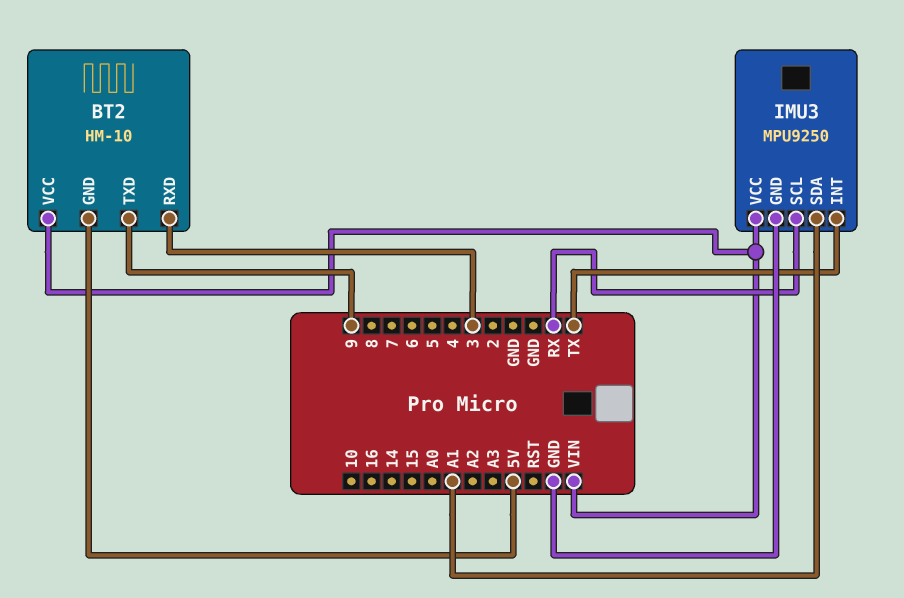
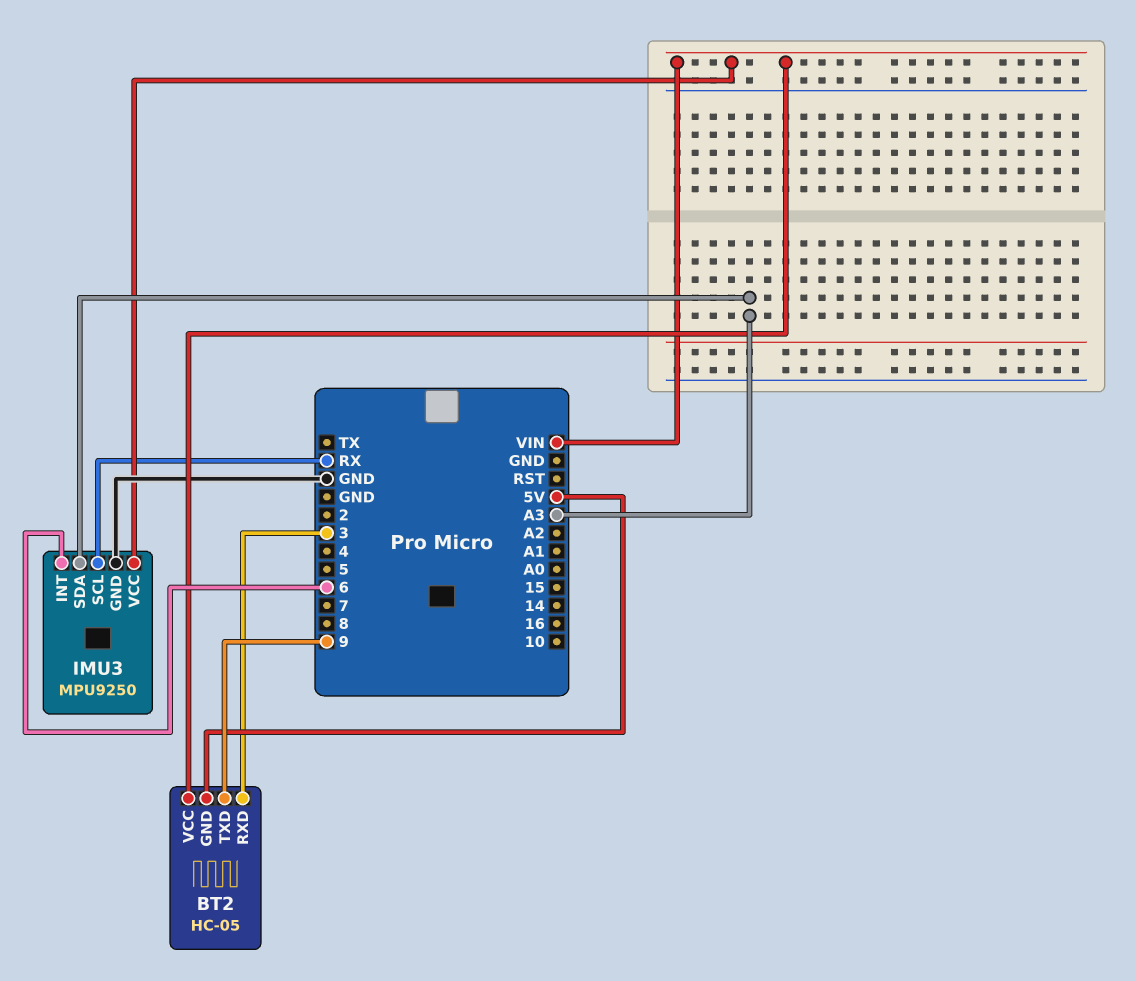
BT2: HM-10 -> HC-05
IMU3 pin INT: TX -> 6
IMU3 pin SDA: A1 -> A3

